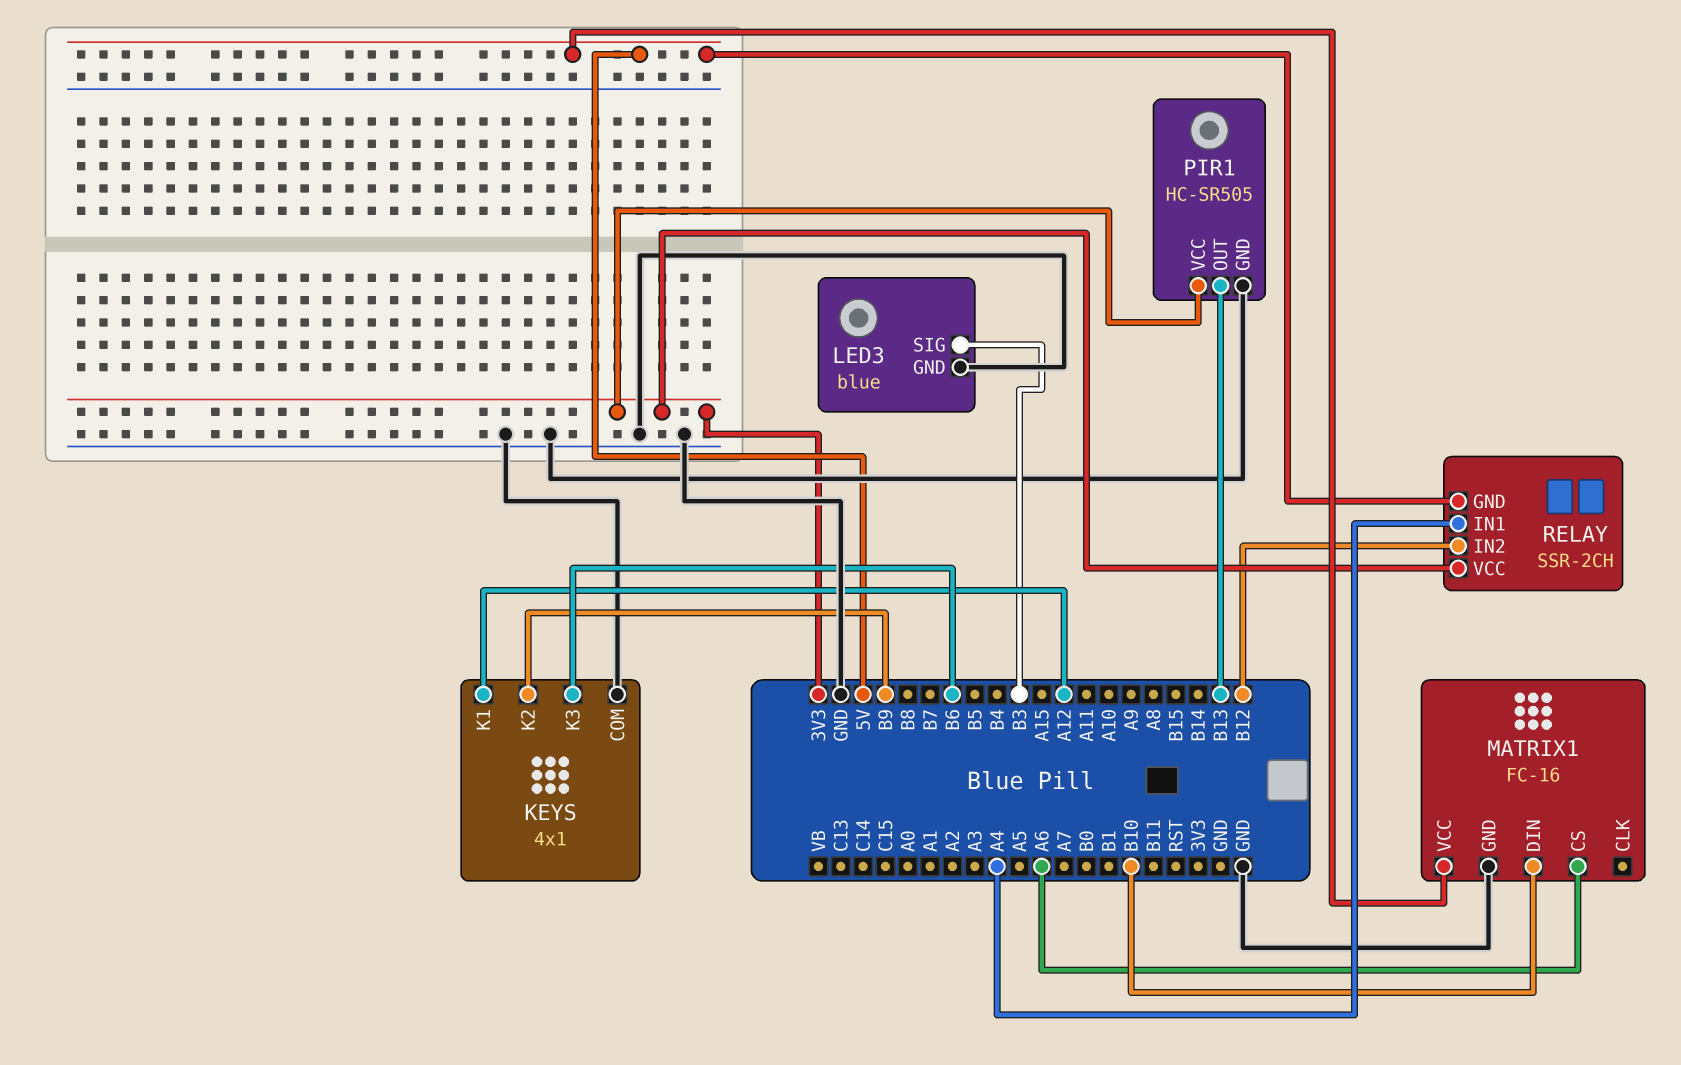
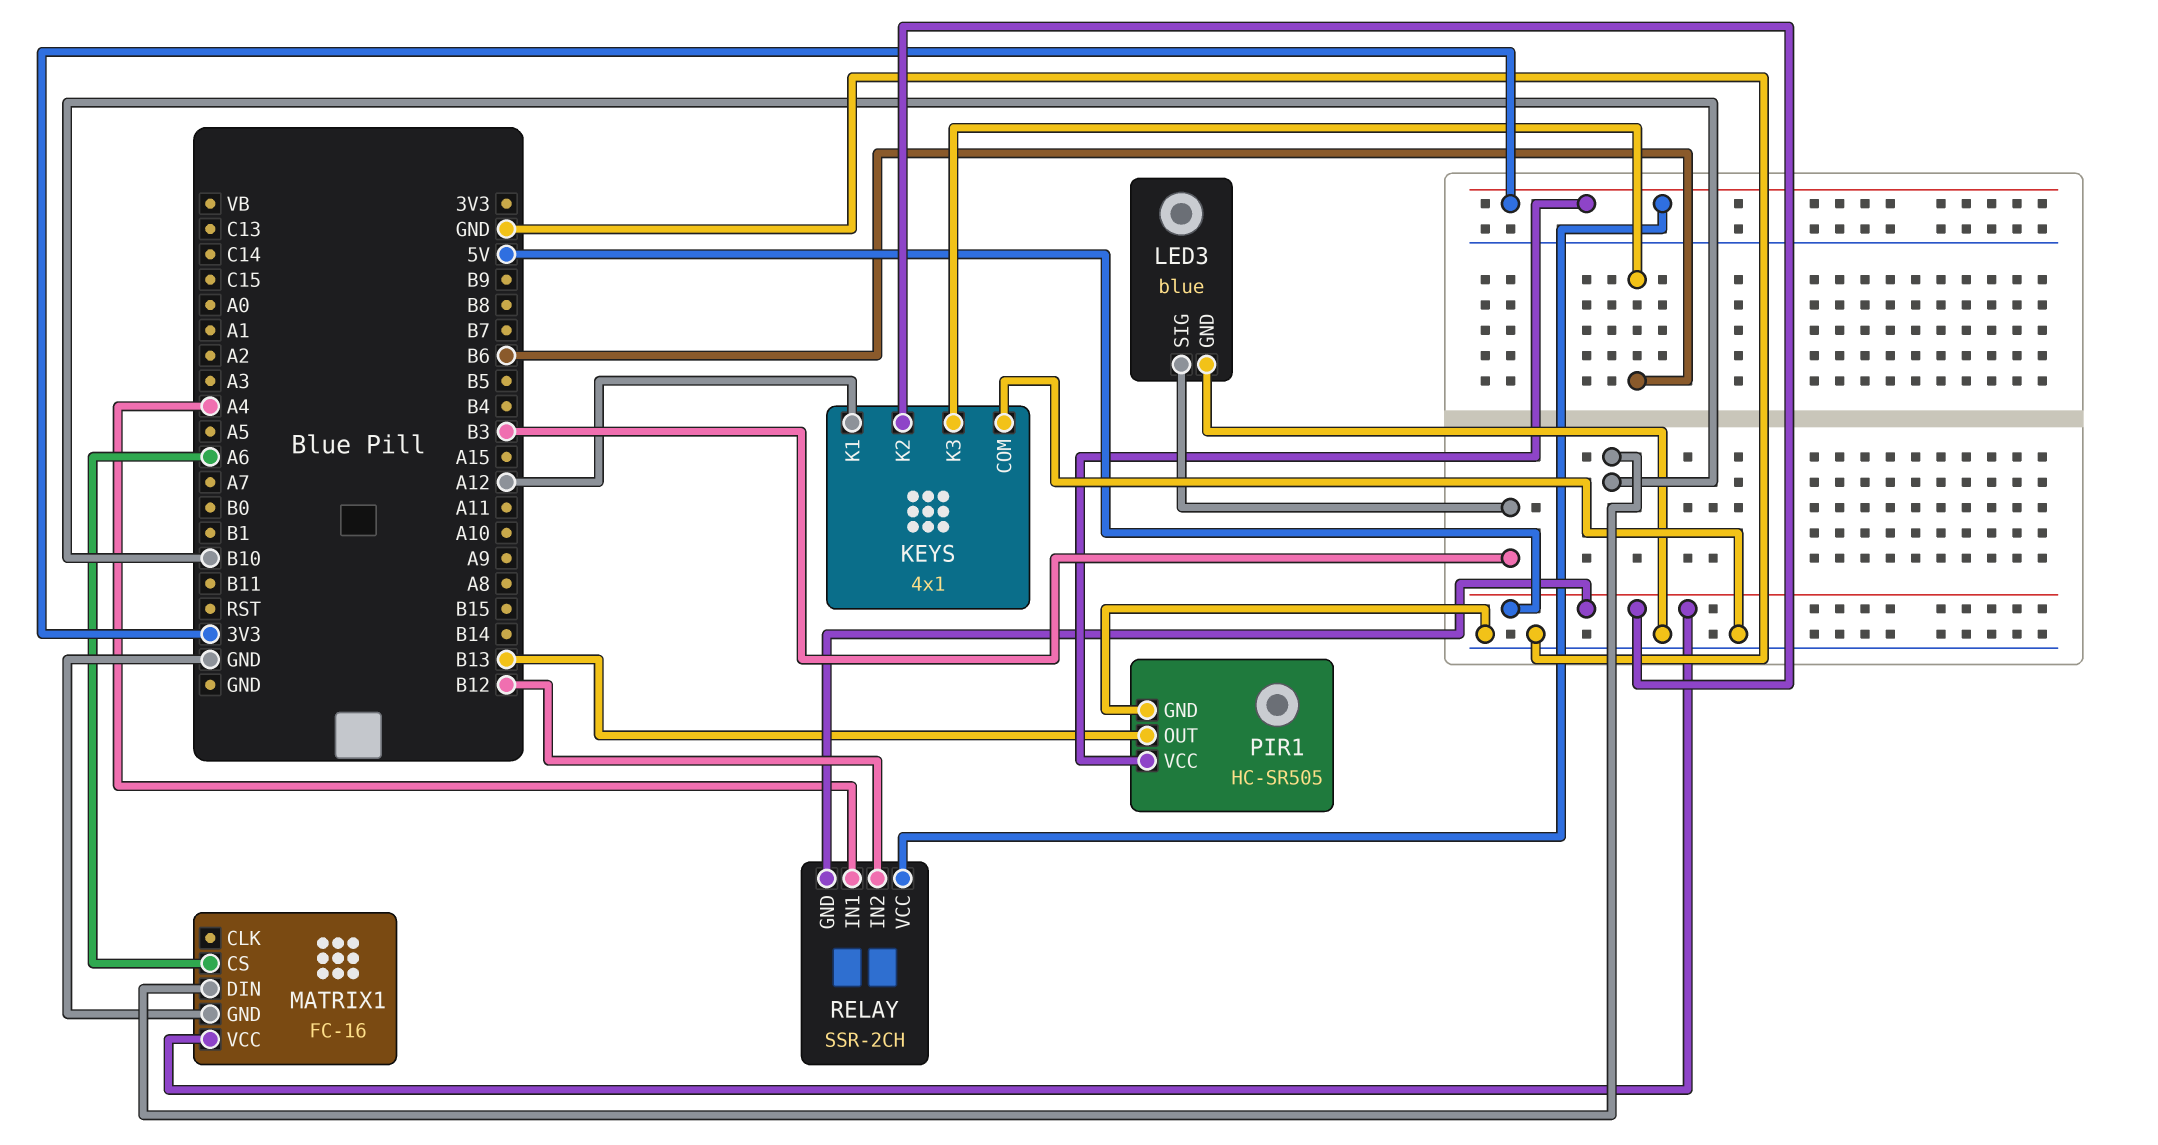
KEYS pin K2: B9 -> 5V

